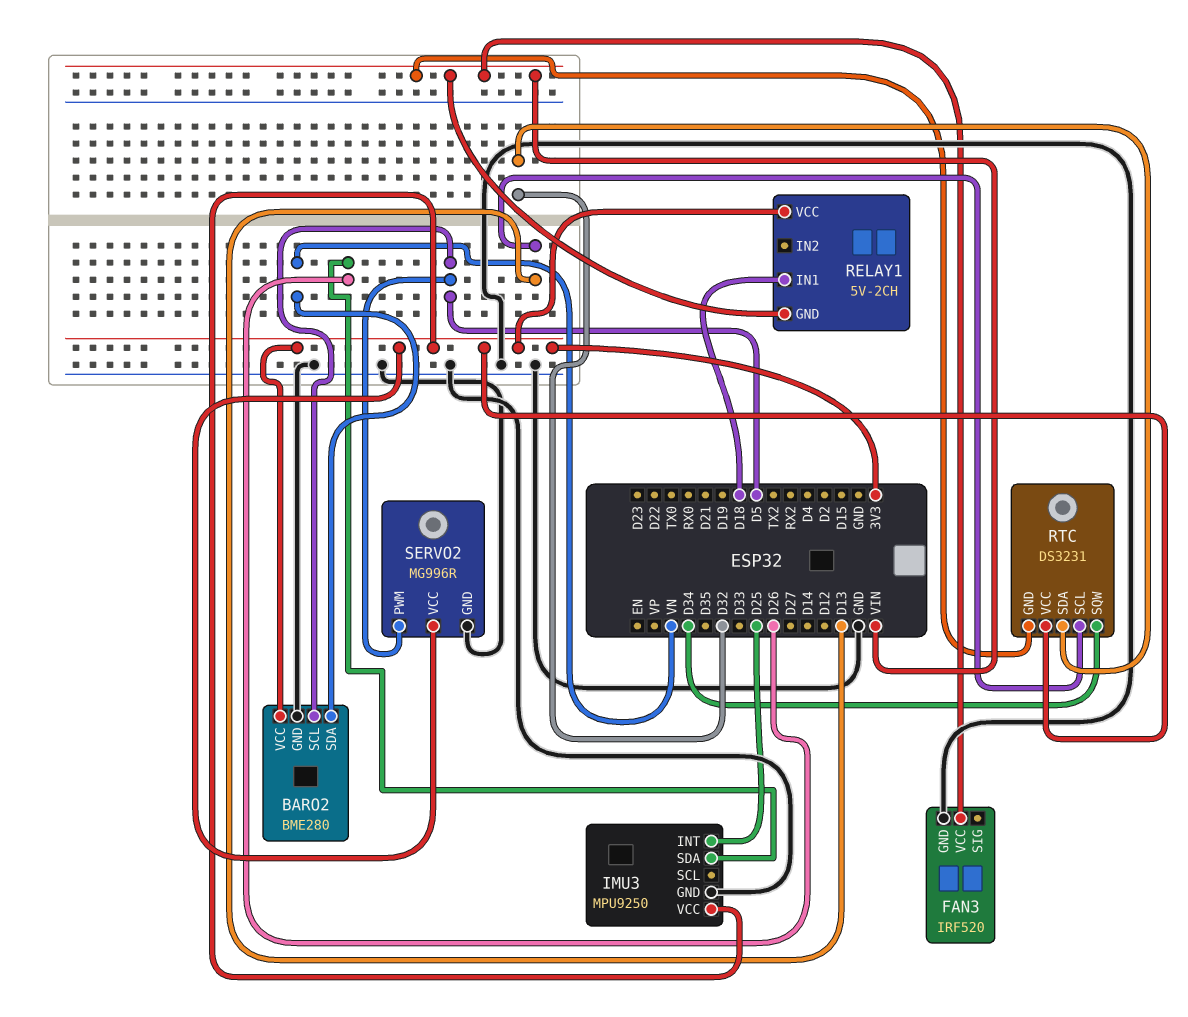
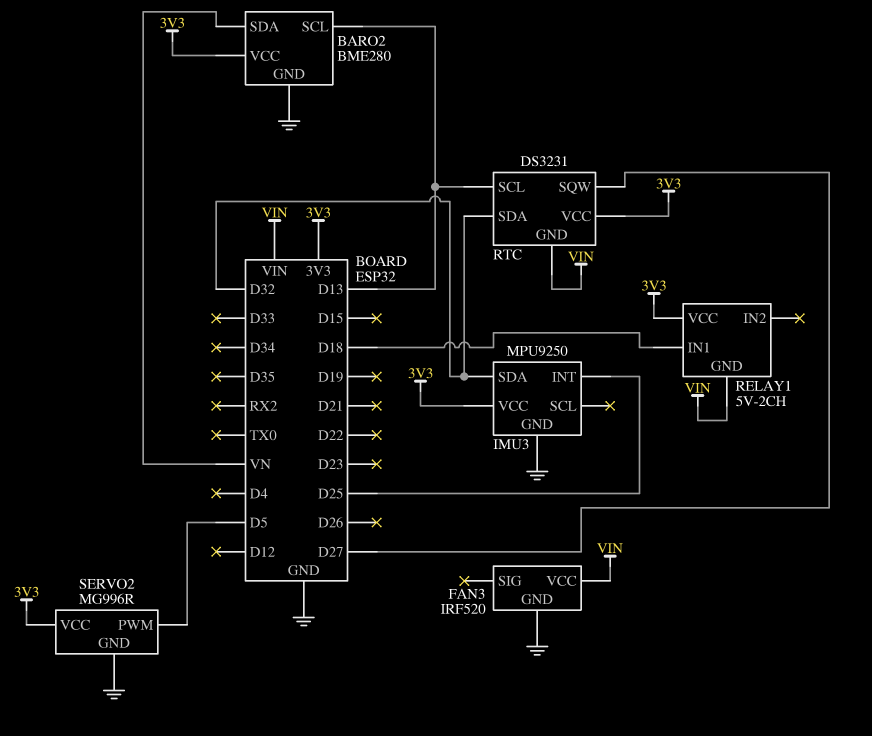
BARO2 pin SCL: D5 -> D13
IMU3 pin SDA: D26 -> D32
RTC pin SQW: D34 -> D27

